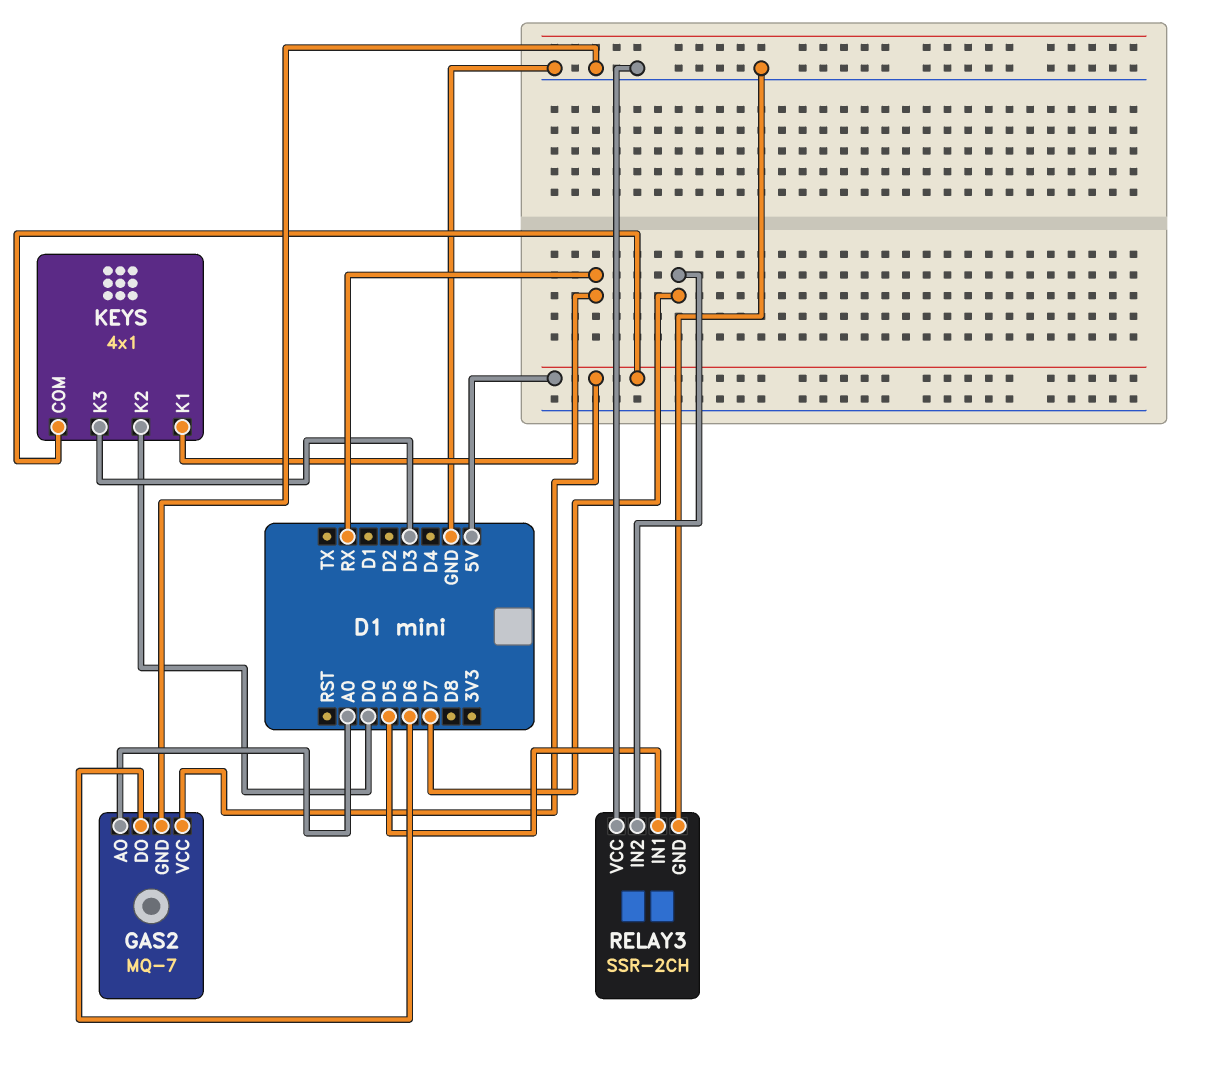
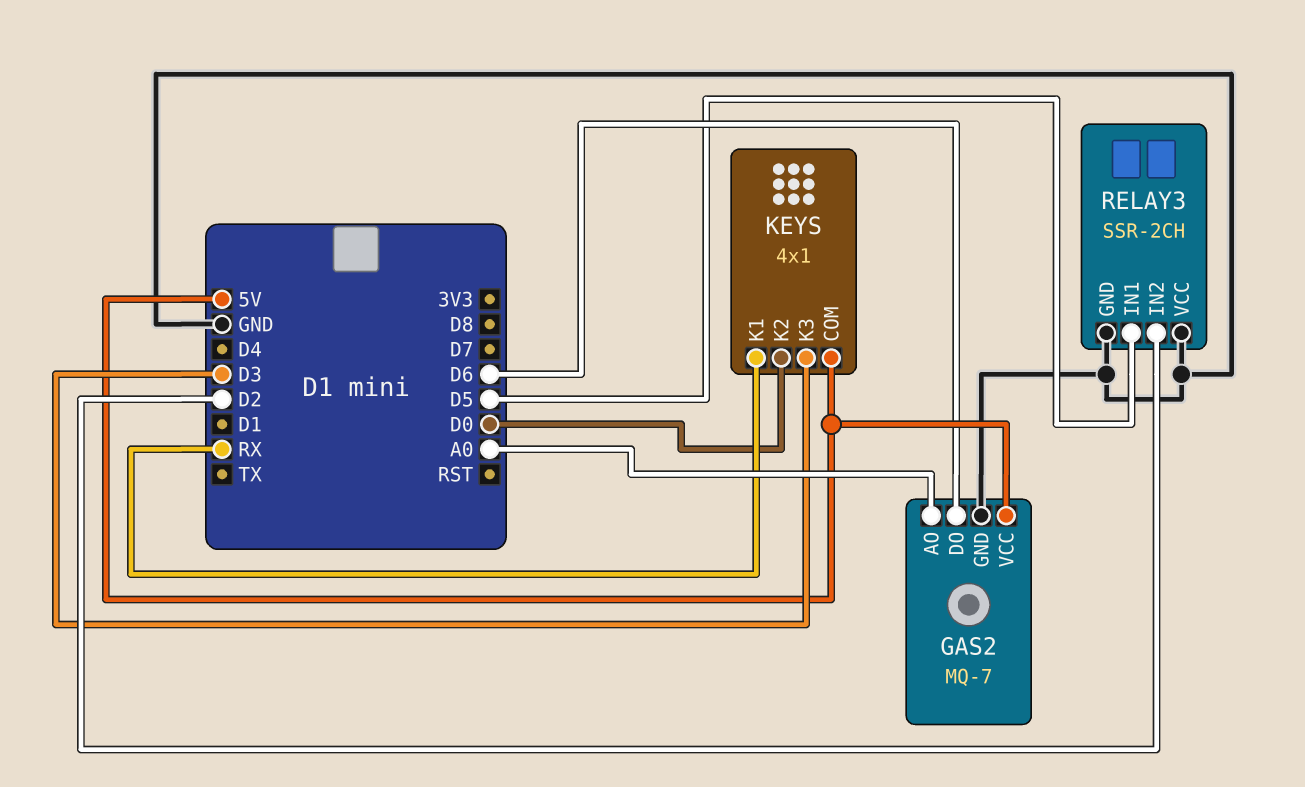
RELAY3 pin IN2: D7 -> D2

